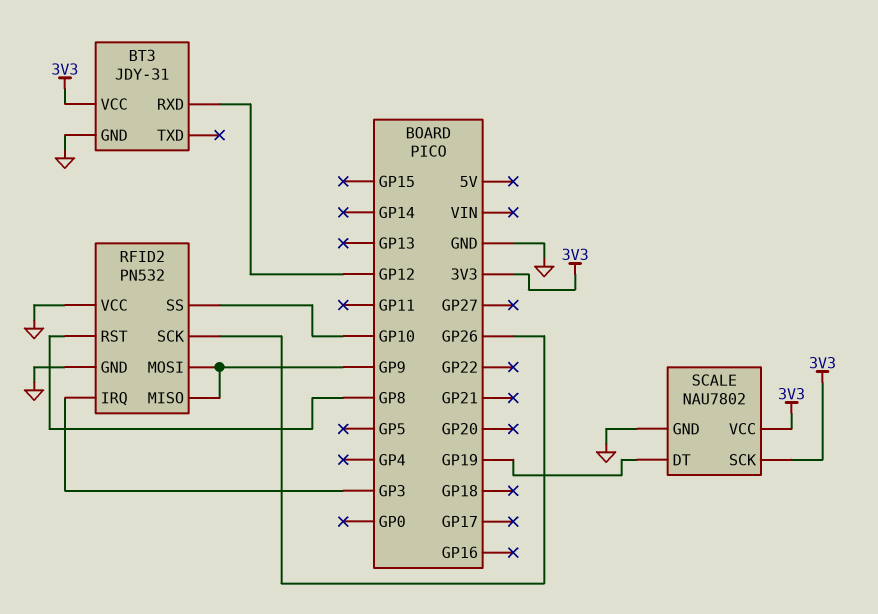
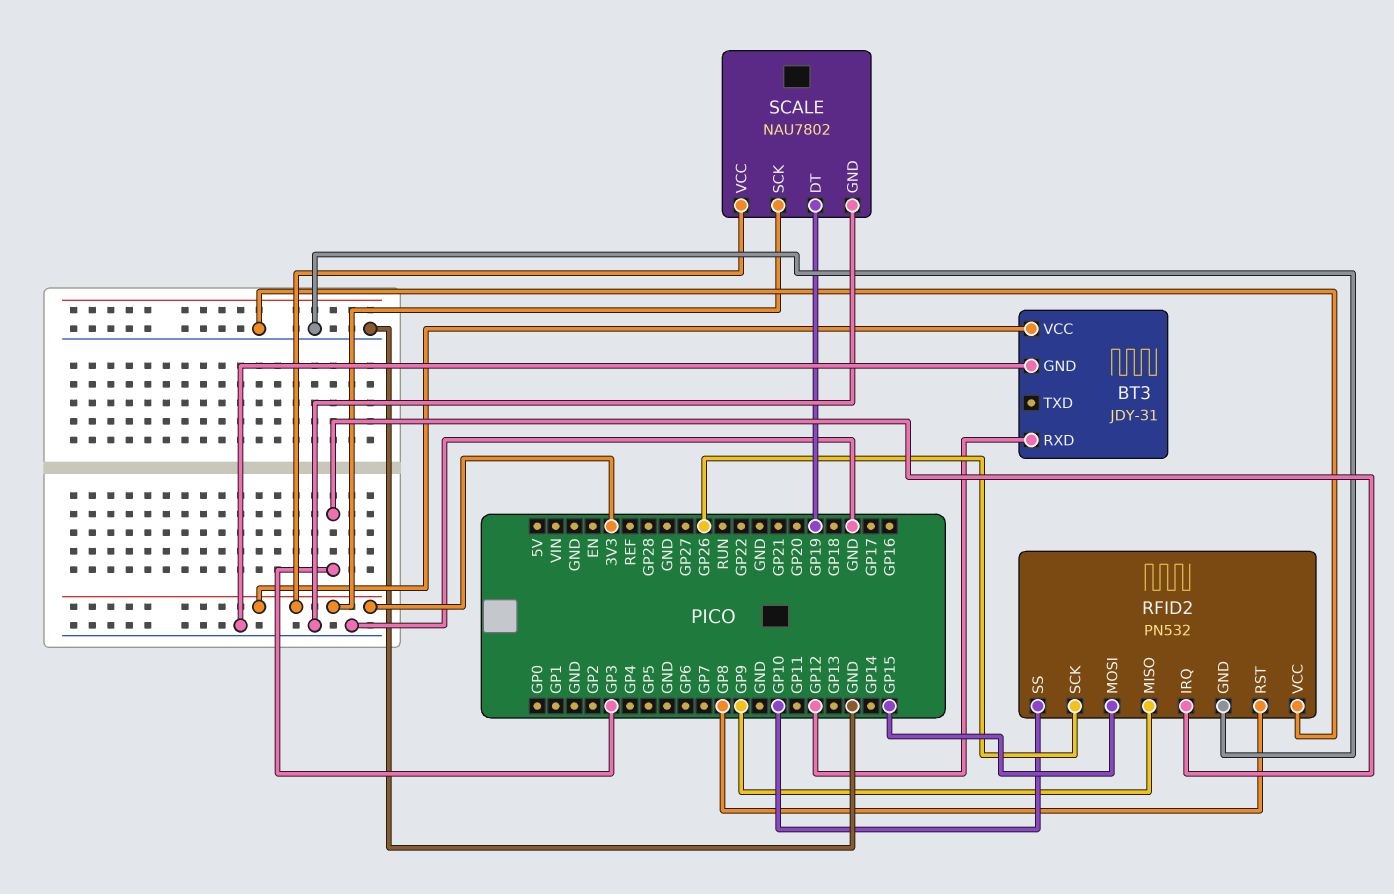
RFID2 pin MOSI: GP9 -> GP15

